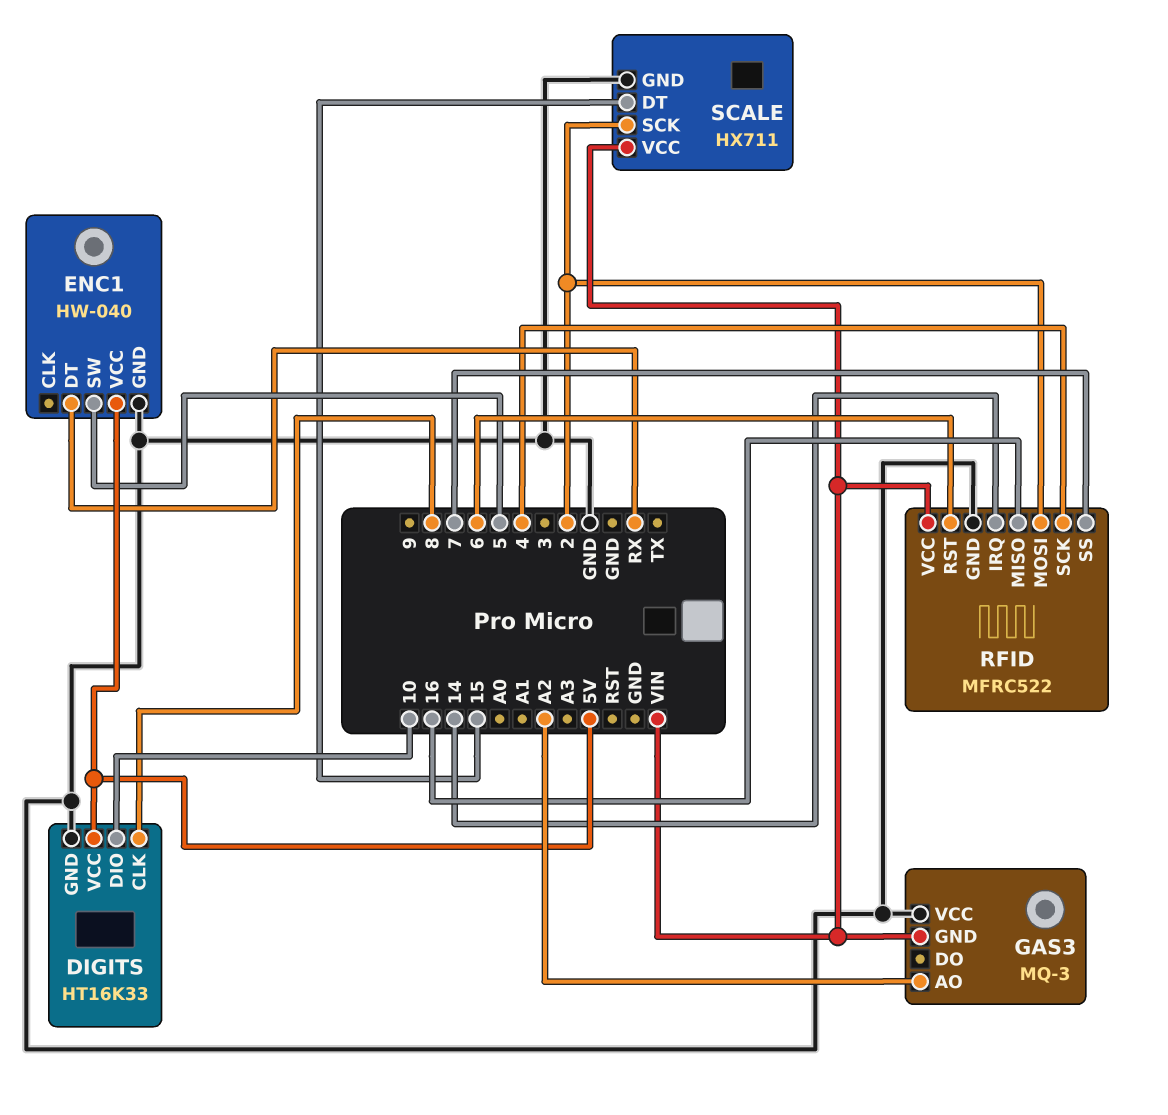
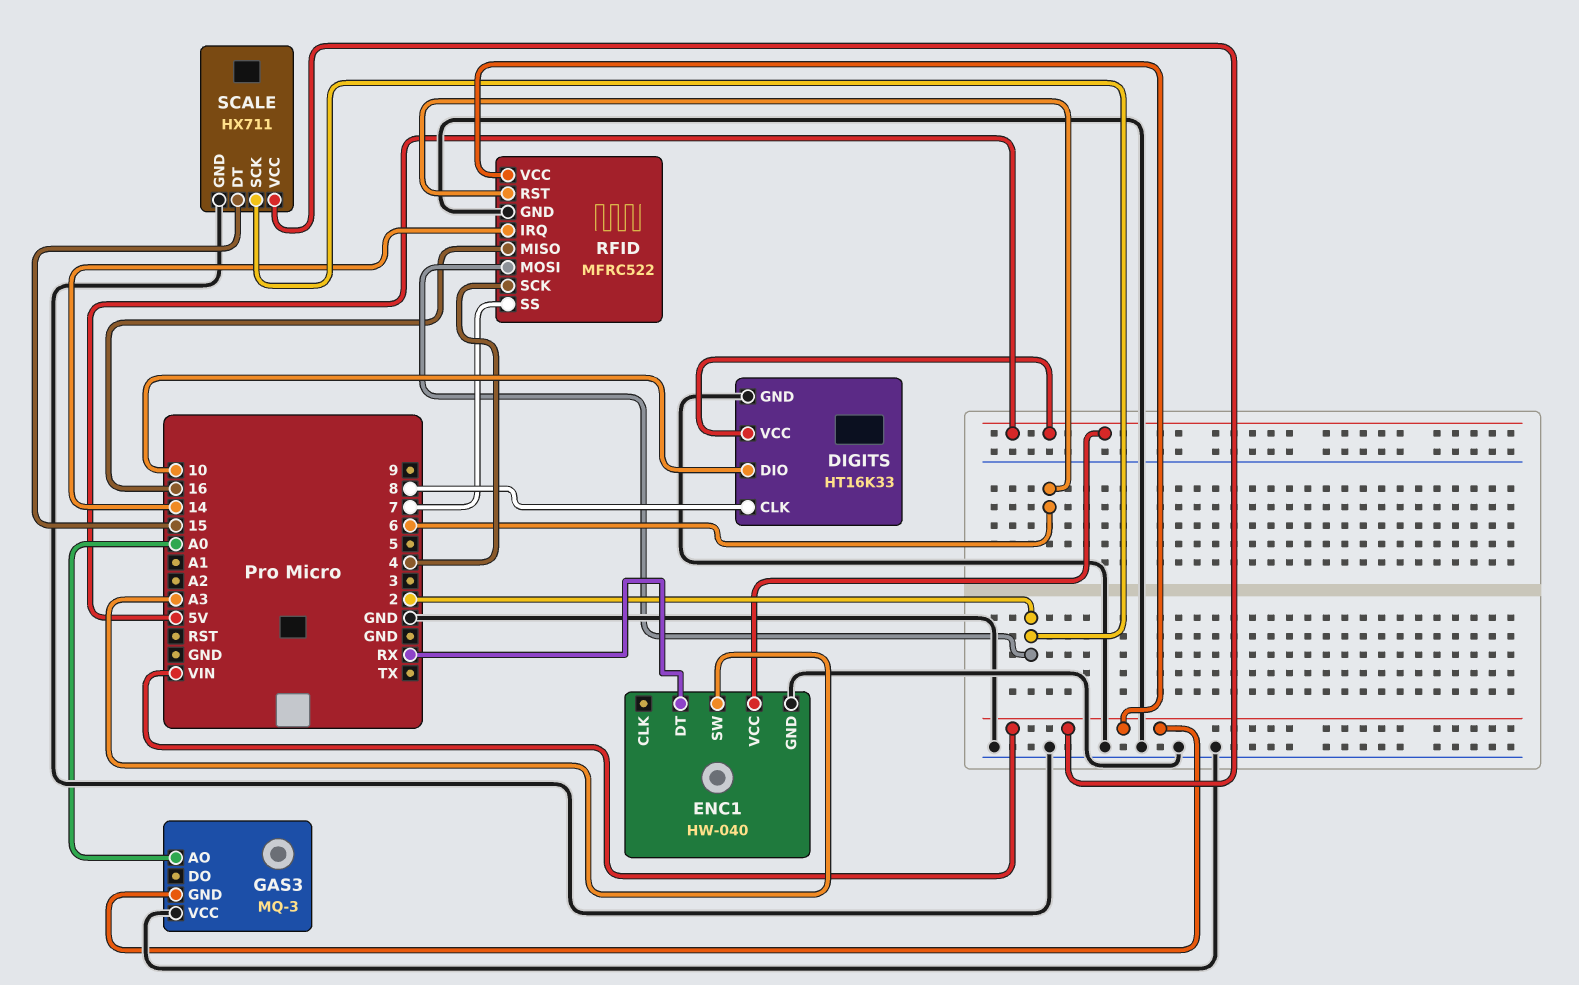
ENC1 pin SW: 5 -> A3
GAS3 pin AO: A2 -> A0

